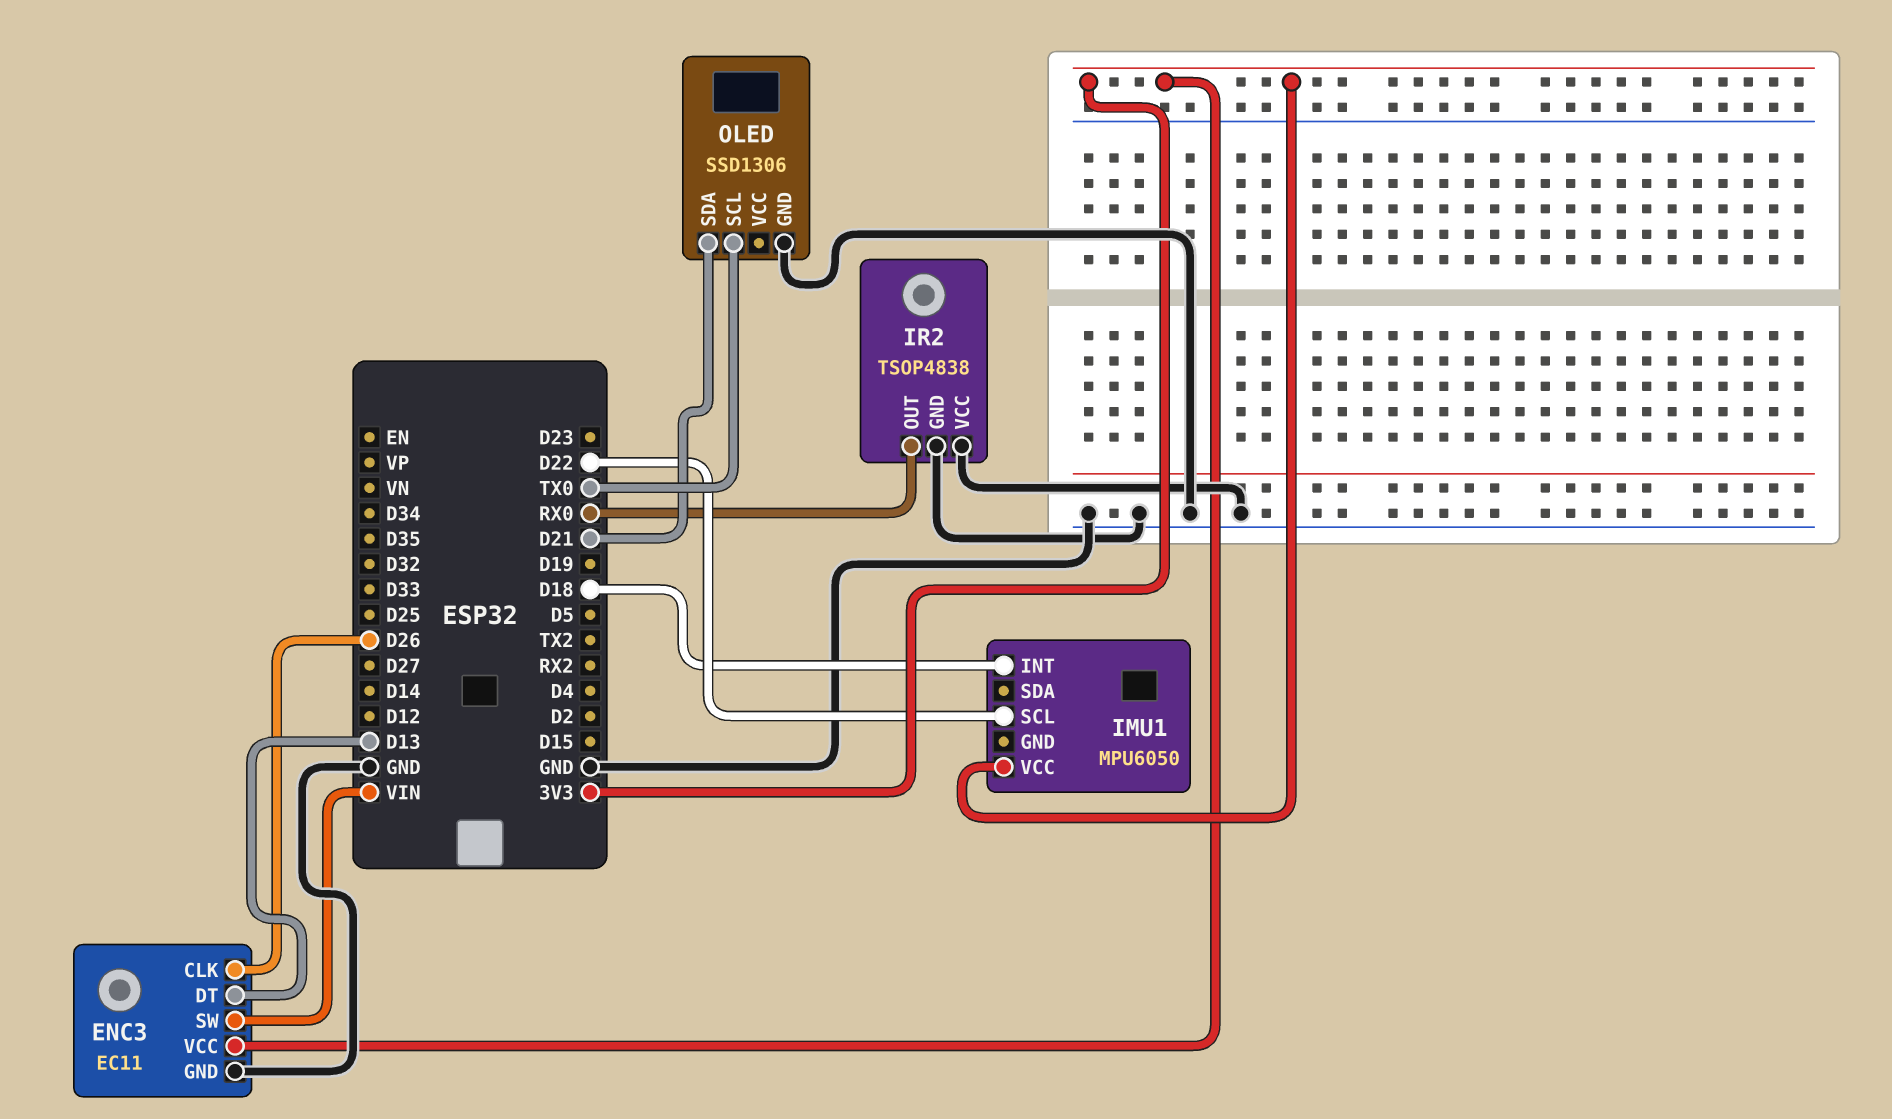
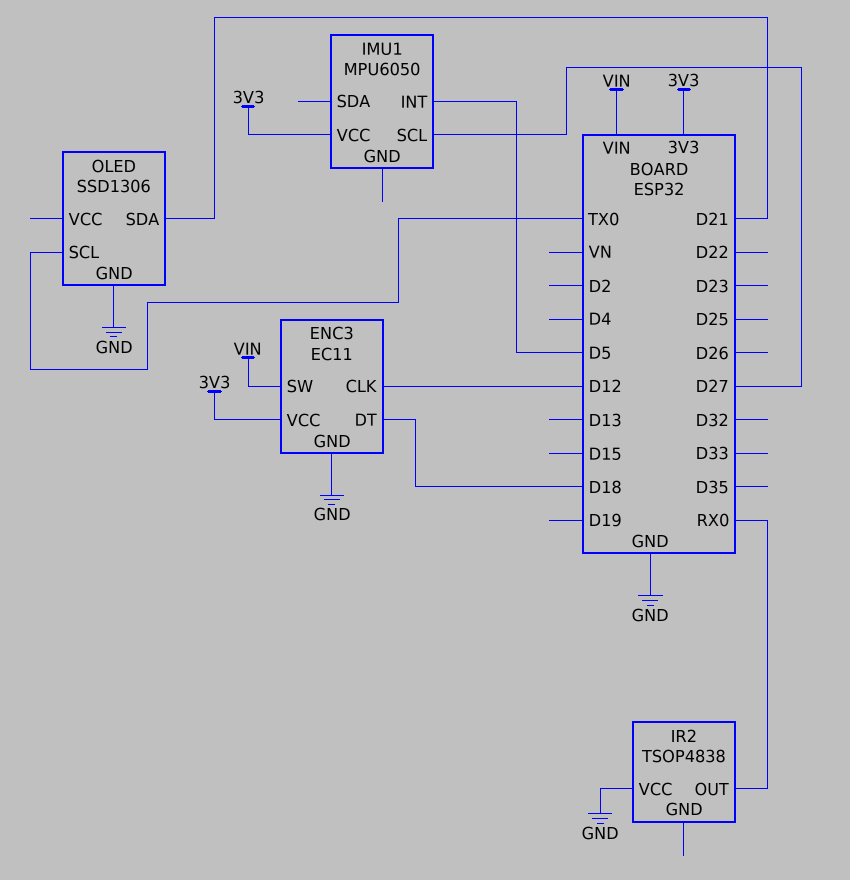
ENC3 pin CLK: D26 -> D12
ENC3 pin DT: D13 -> D18
IMU1 pin INT: D18 -> D5
IMU1 pin SCL: D22 -> D27
IR2 pin GND: GND -> none

